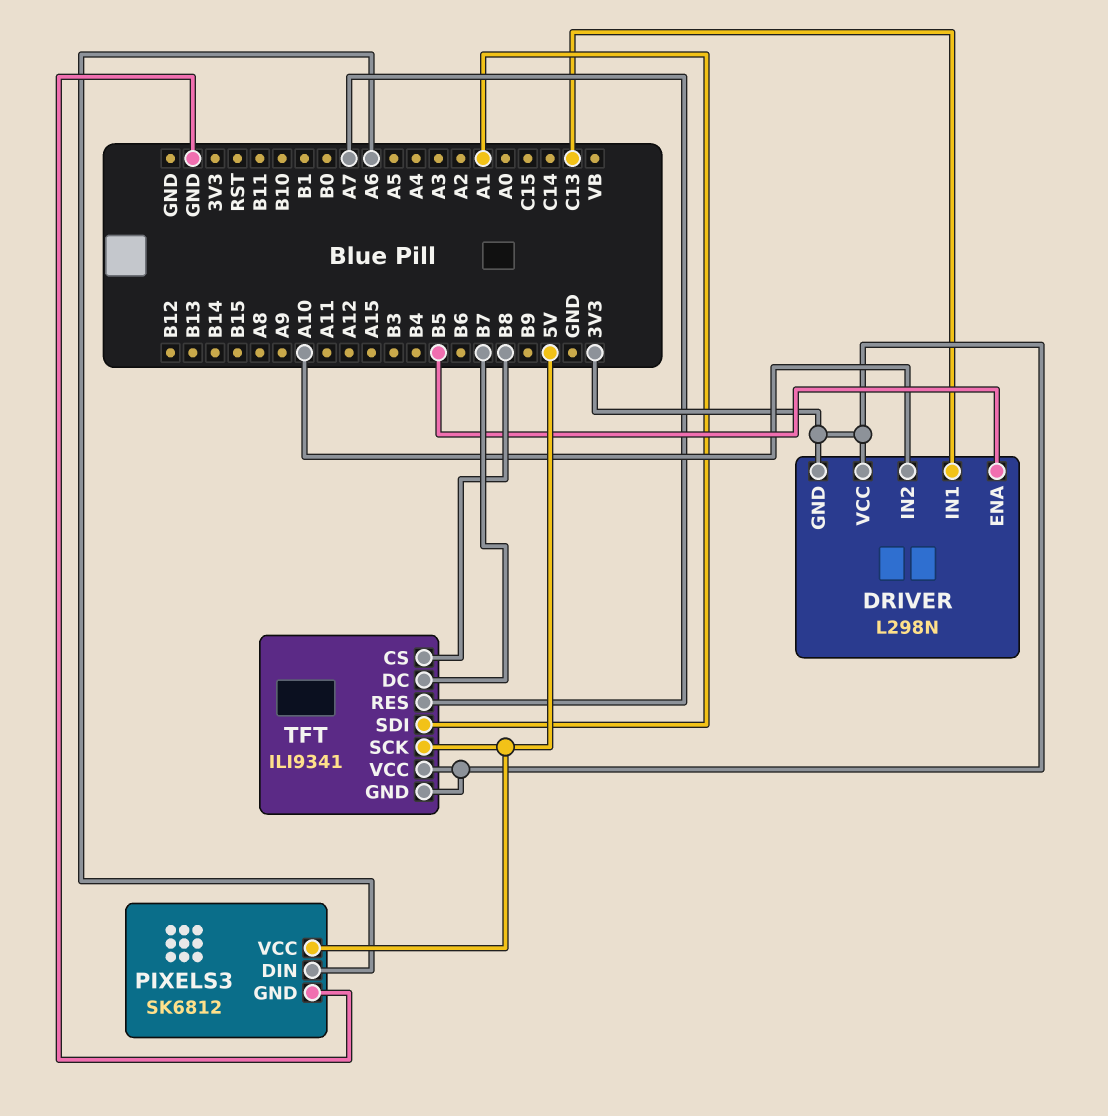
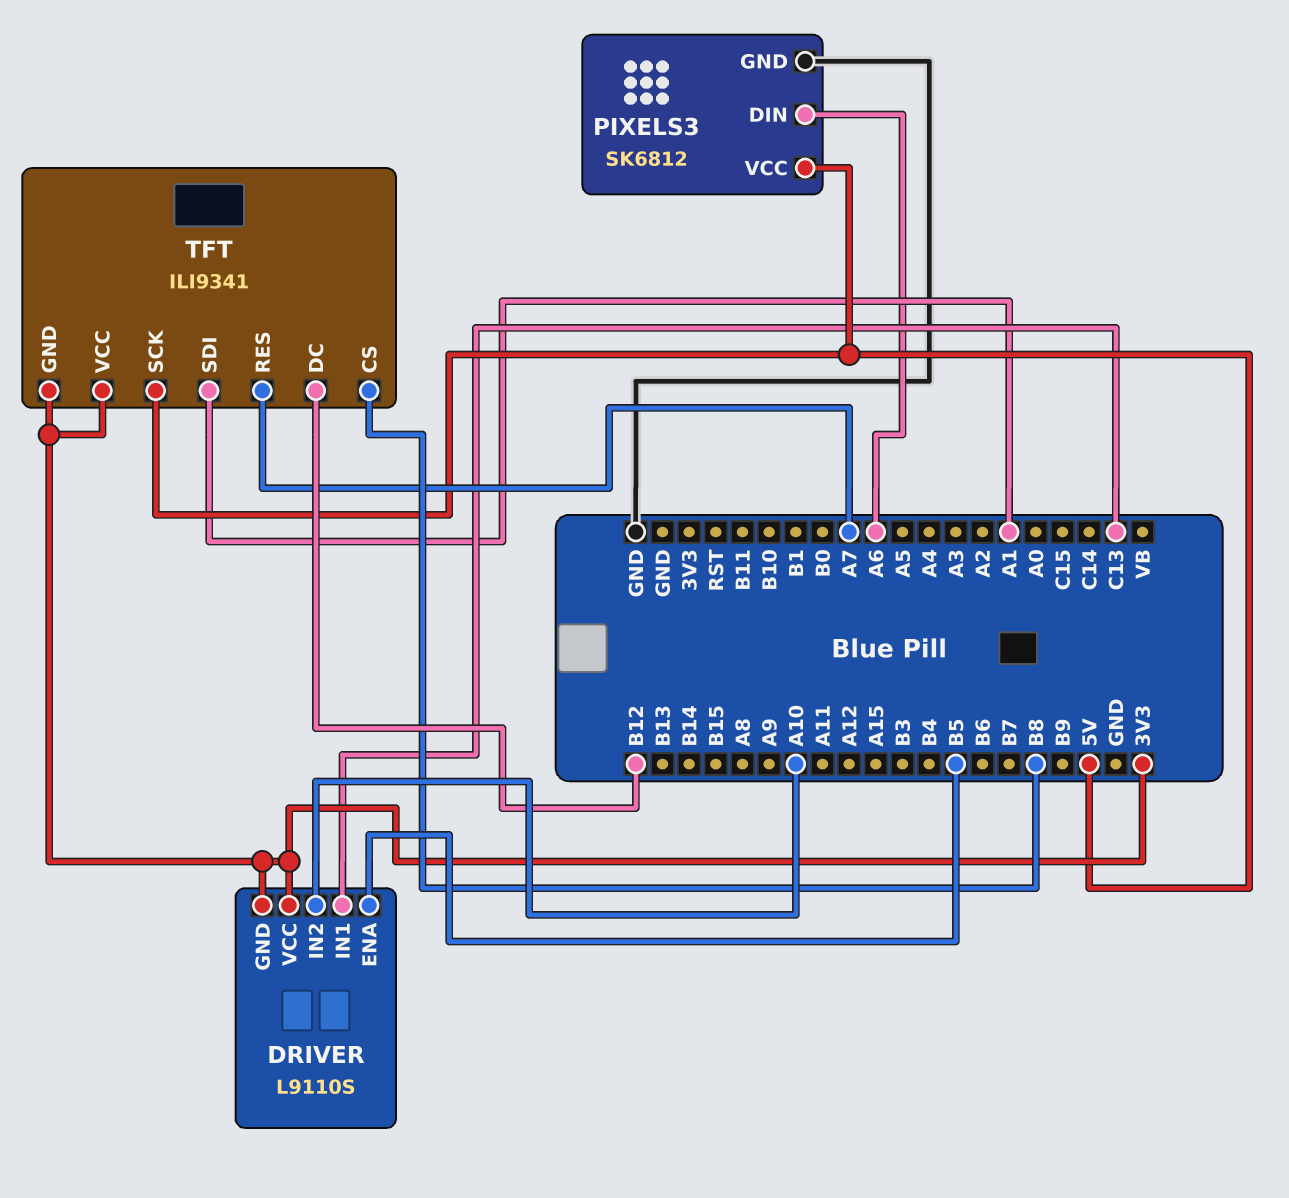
DRIVER: L298N -> L9110S
TFT pin DC: B7 -> B12

